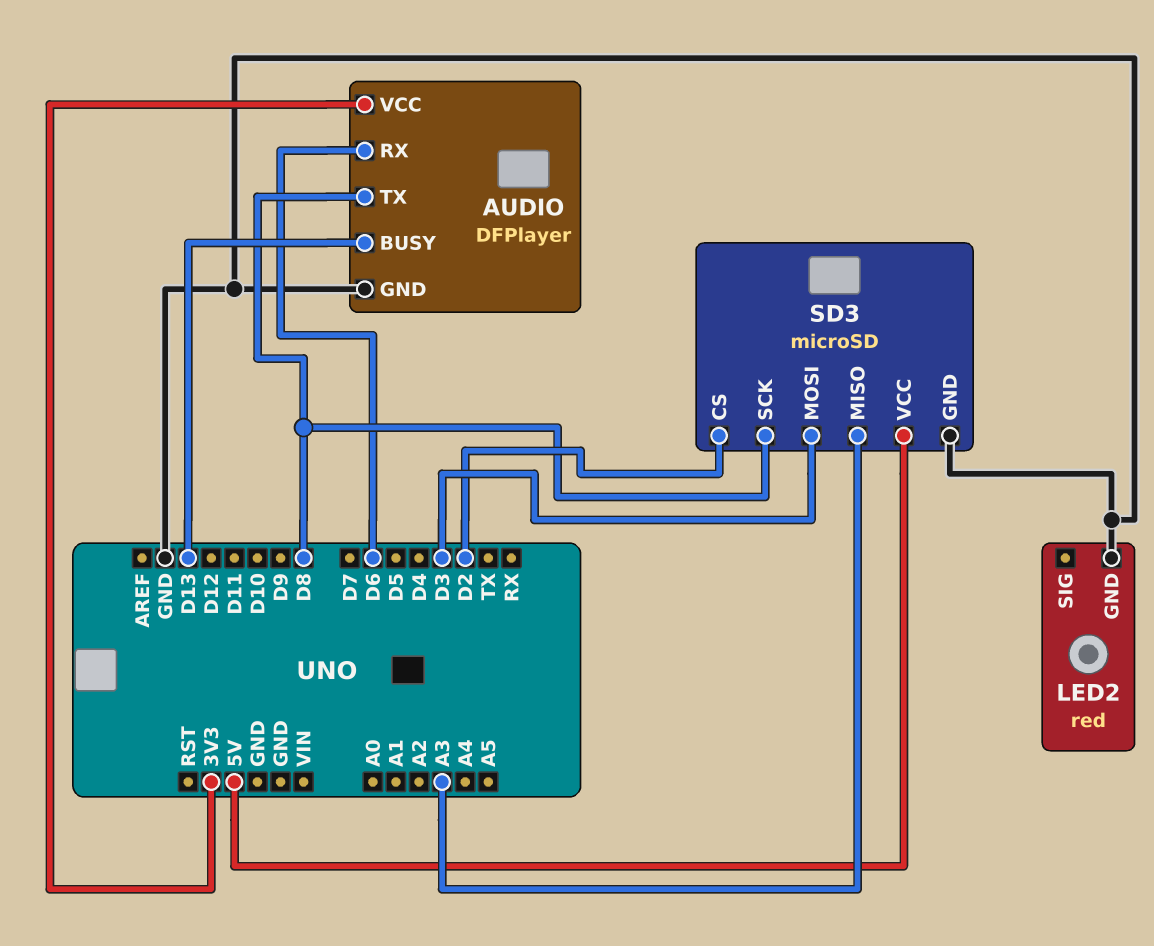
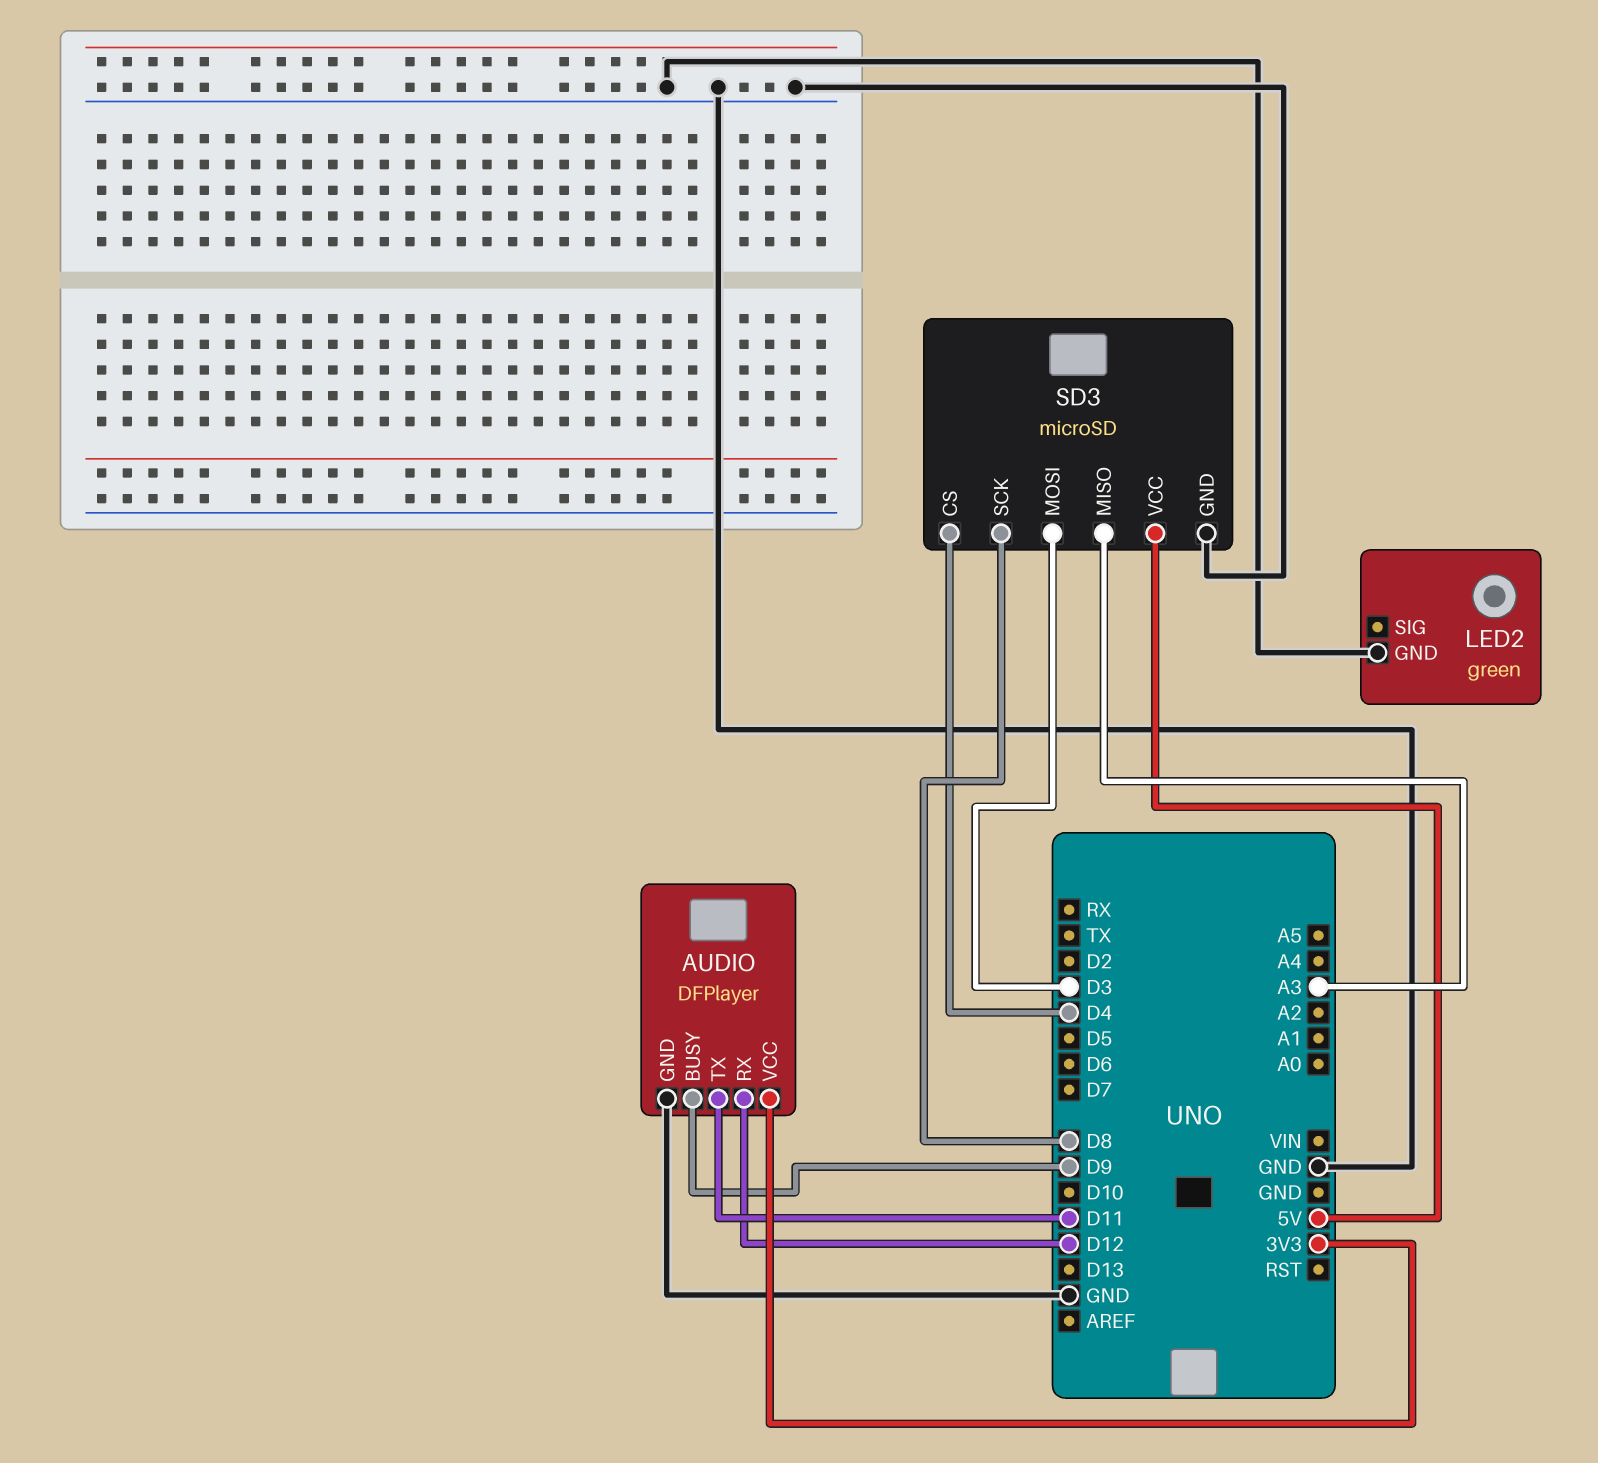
AUDIO pin BUSY: D13 -> D9
AUDIO pin RX: D6 -> D12
AUDIO pin TX: D8 -> D11
LED2: red -> green
SD3 pin CS: D2 -> D4

